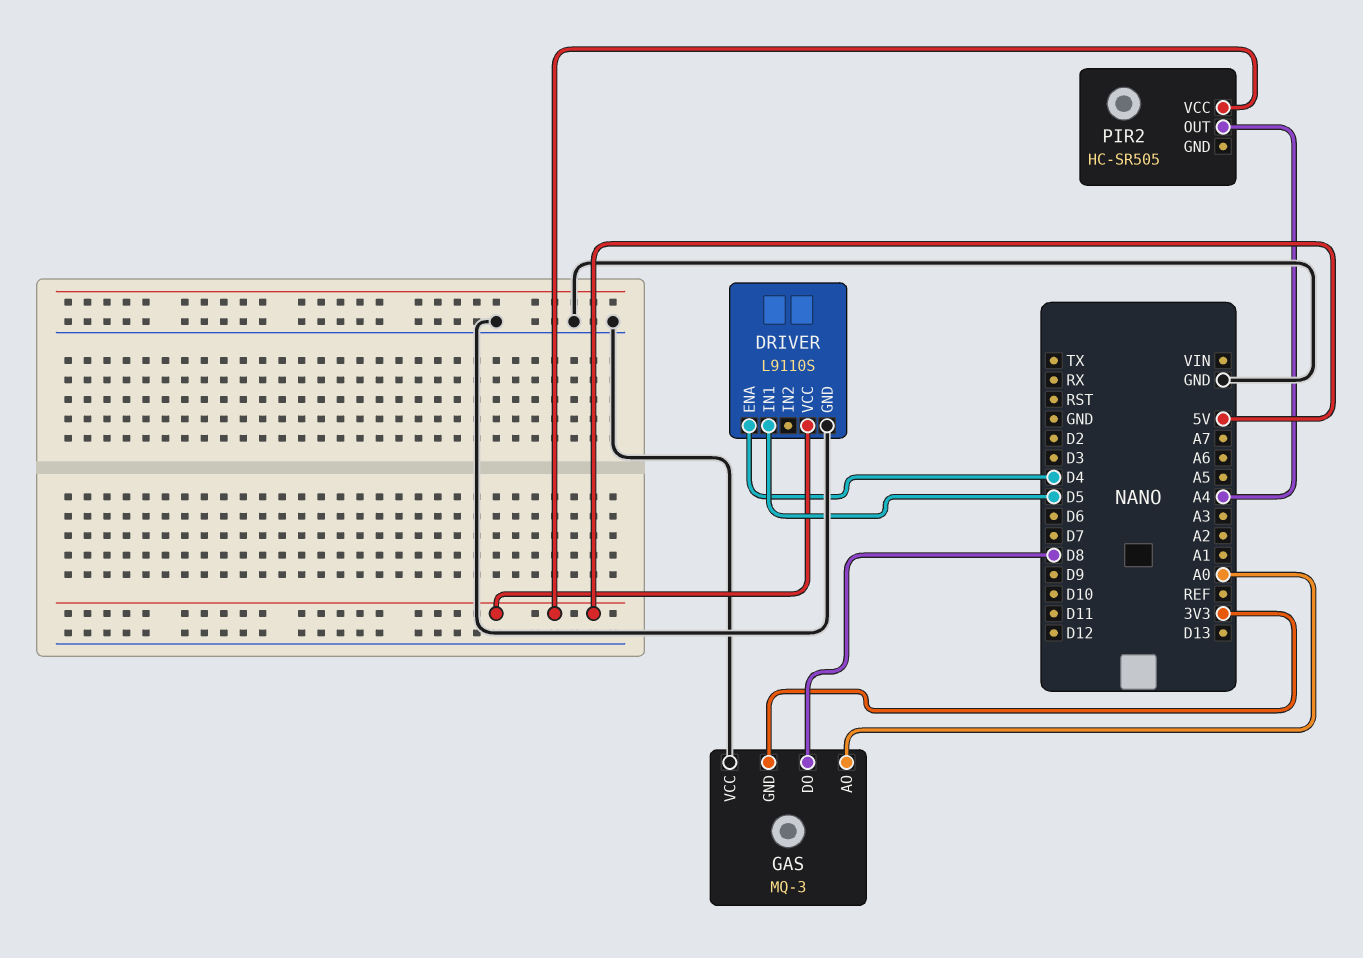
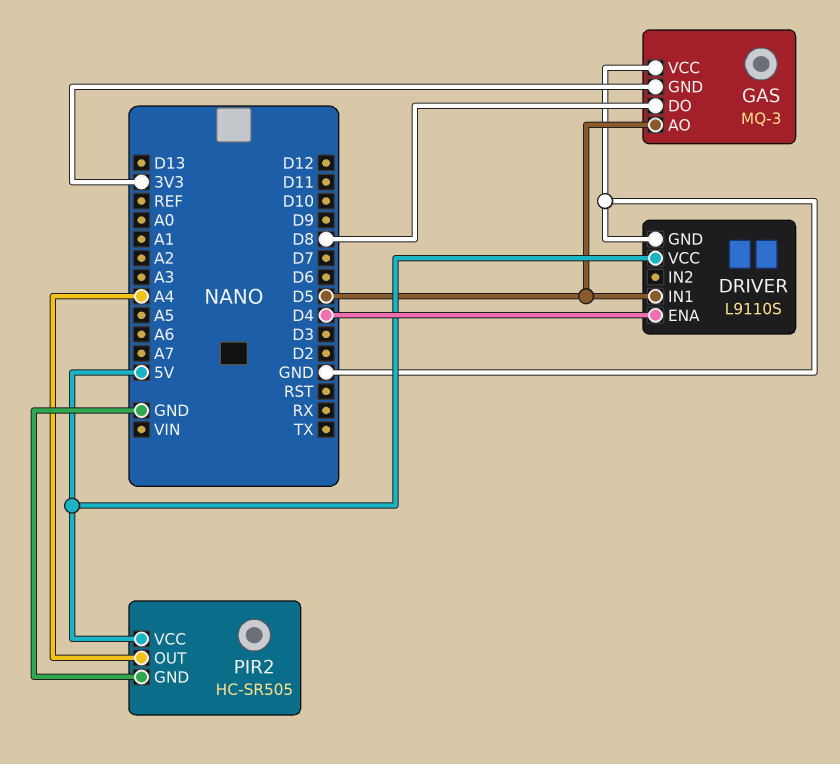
GAS pin AO: A0 -> D5
PIR2 pin GND: none -> GND

